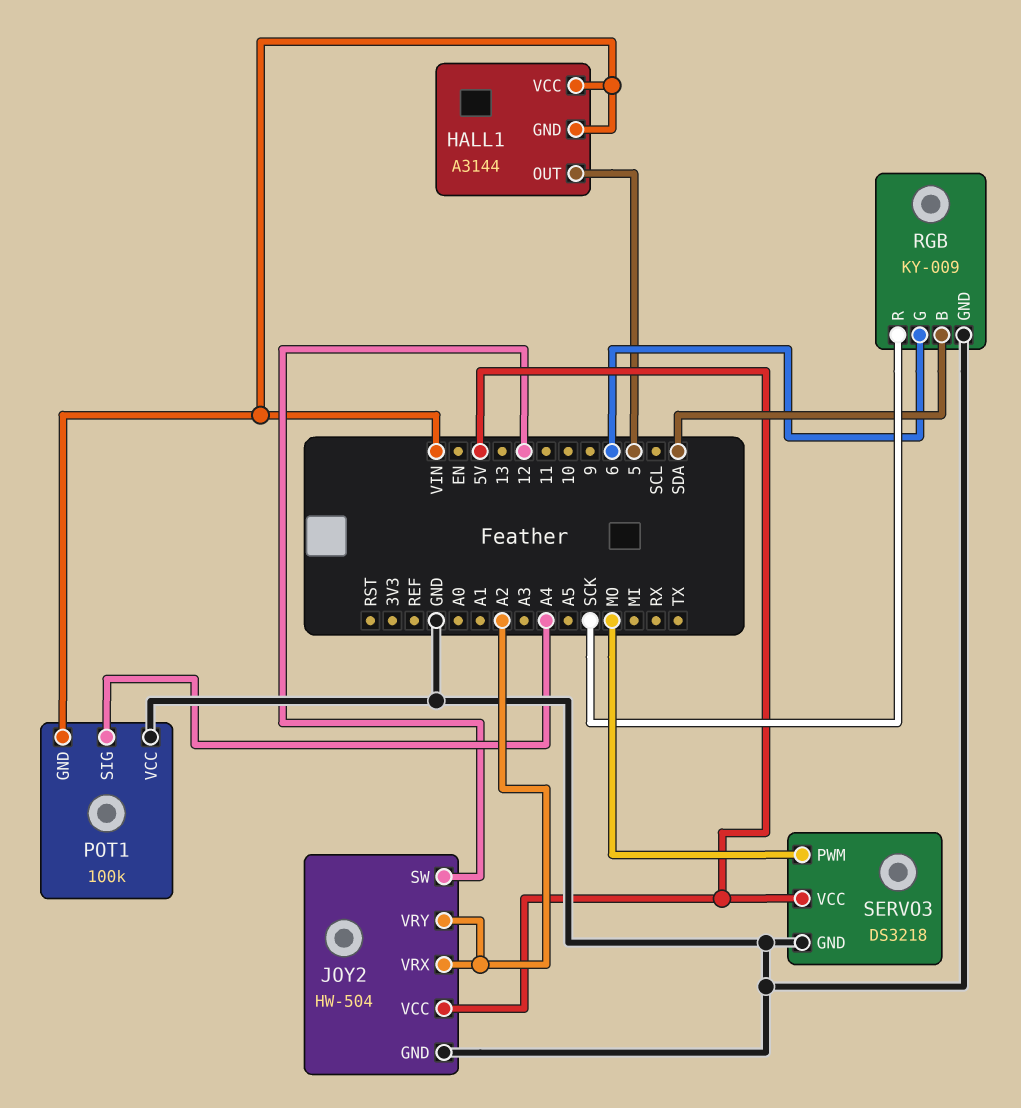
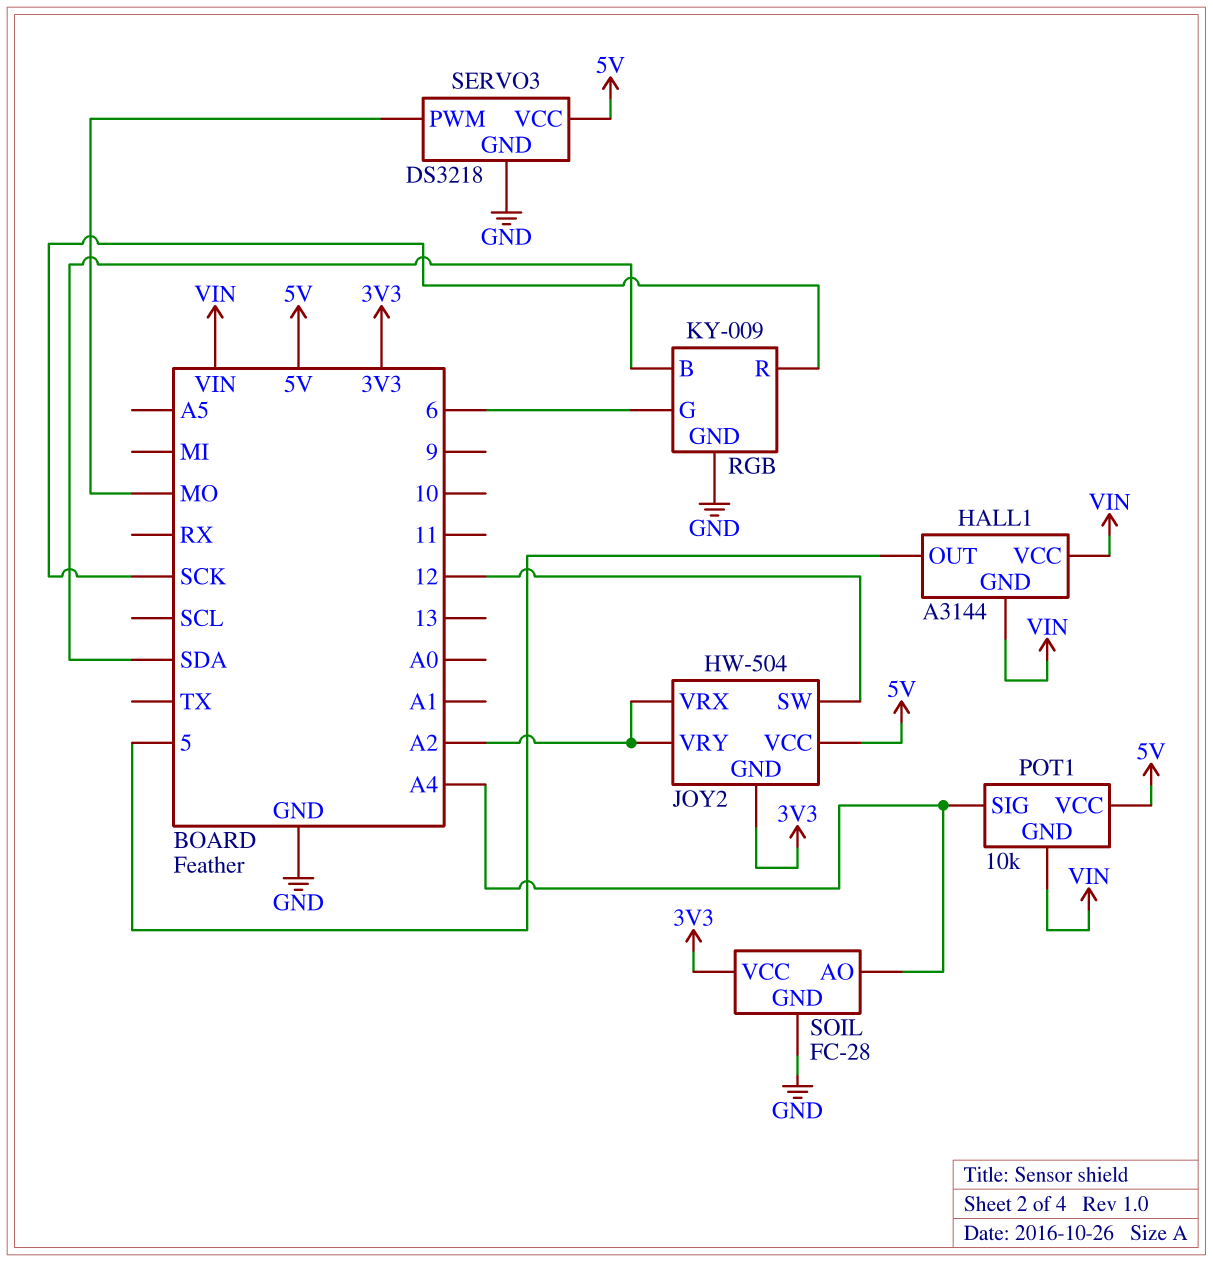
JOY2 pin GND: GND -> 3V3
POT1: 100k -> 10k
POT1 pin VCC: GND -> 5V
SOIL: none -> FC-28
SOIL pin AO: none -> A4
SOIL pin GND: none -> GND
SOIL pin VCC: none -> 3V3

